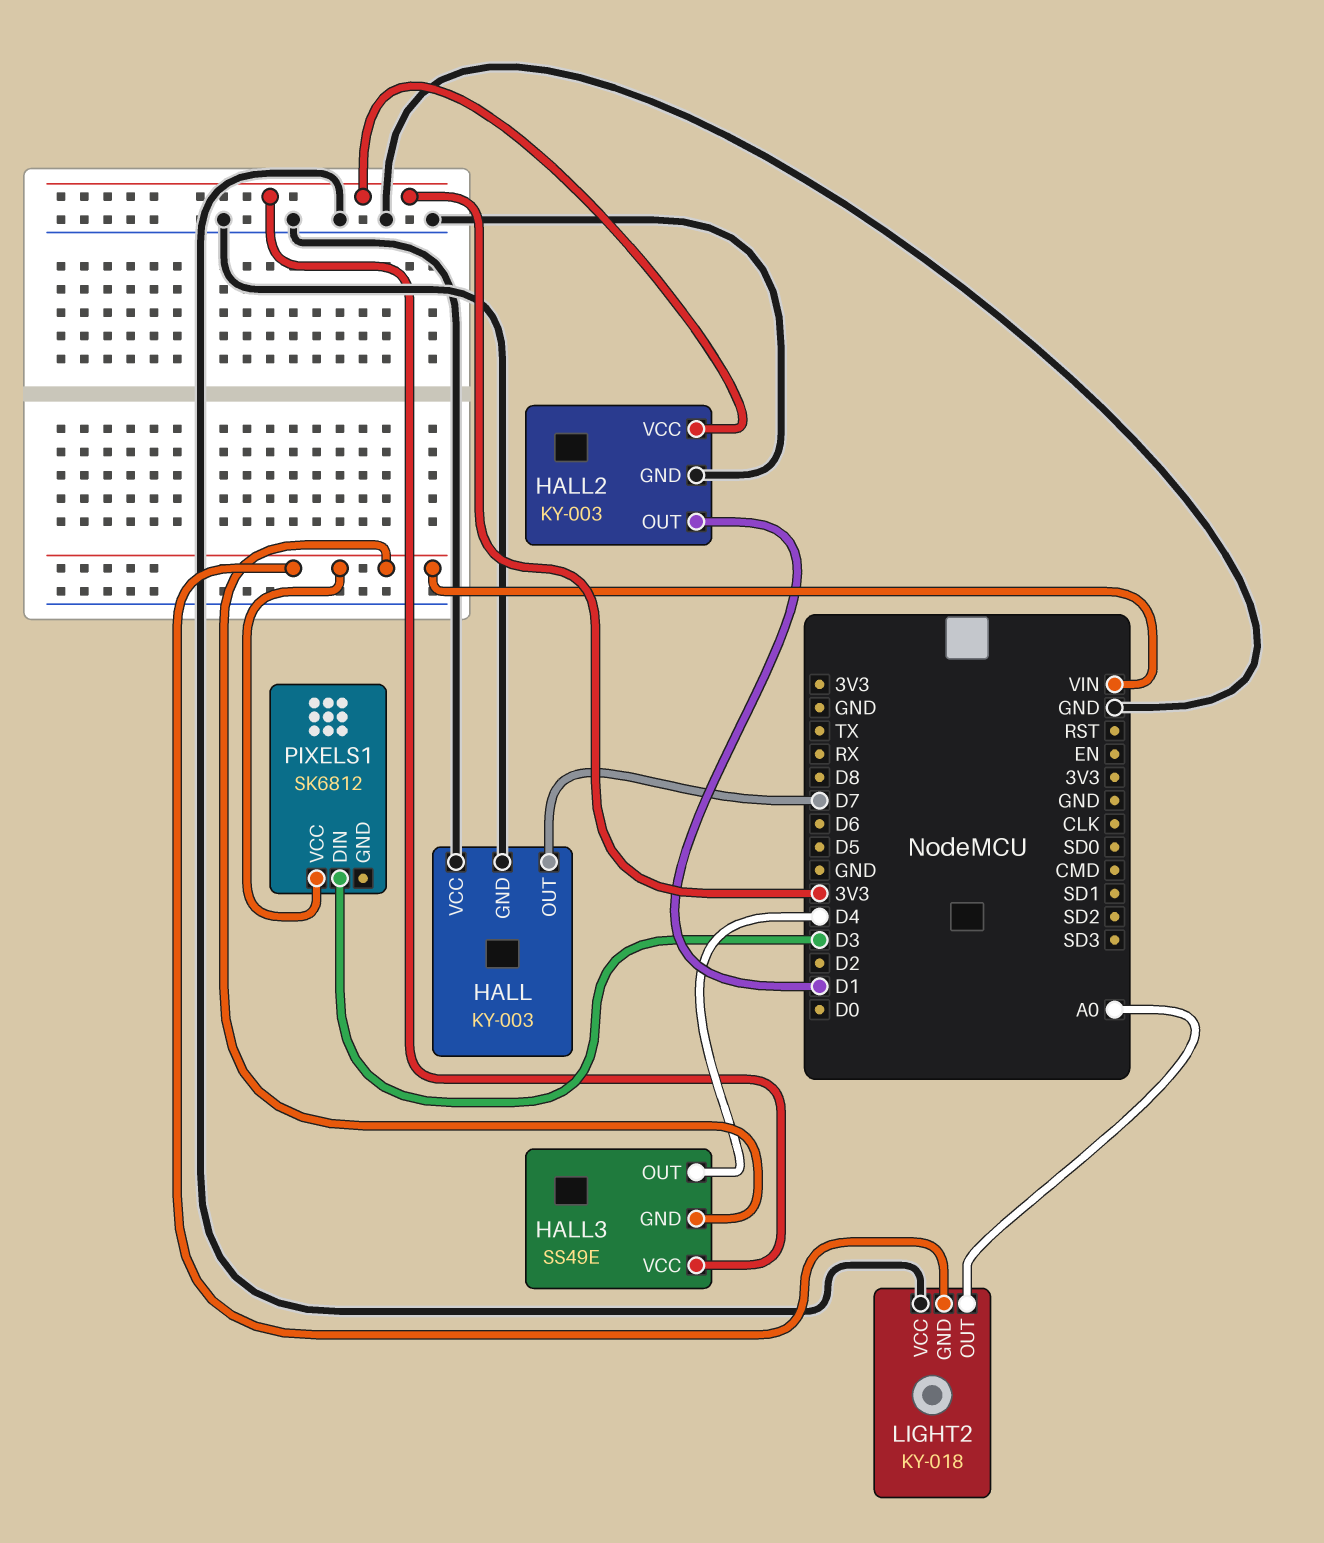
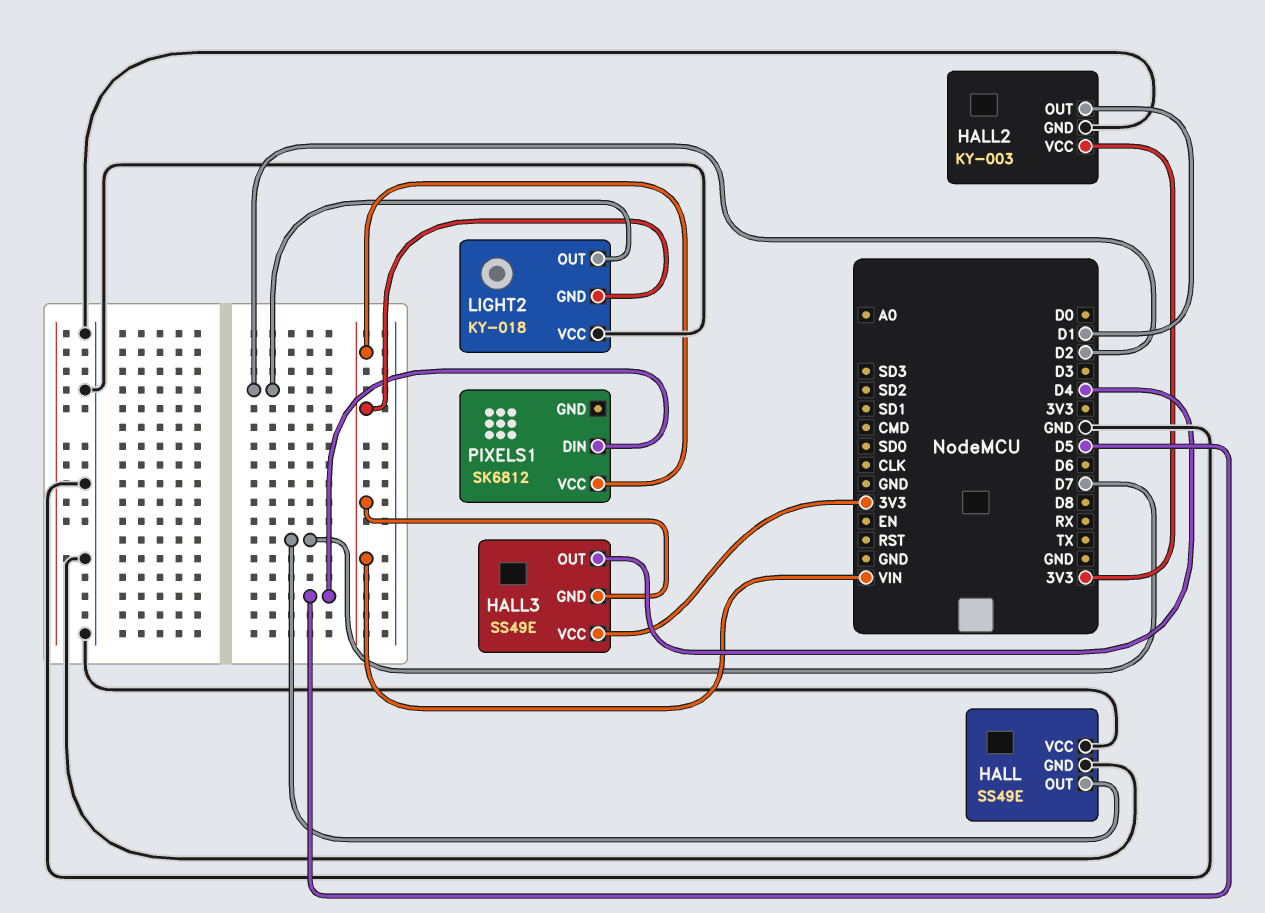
HALL: KY-003 -> SS49E
LIGHT2 pin OUT: A0 -> D2
PIXELS1 pin DIN: D3 -> D5

